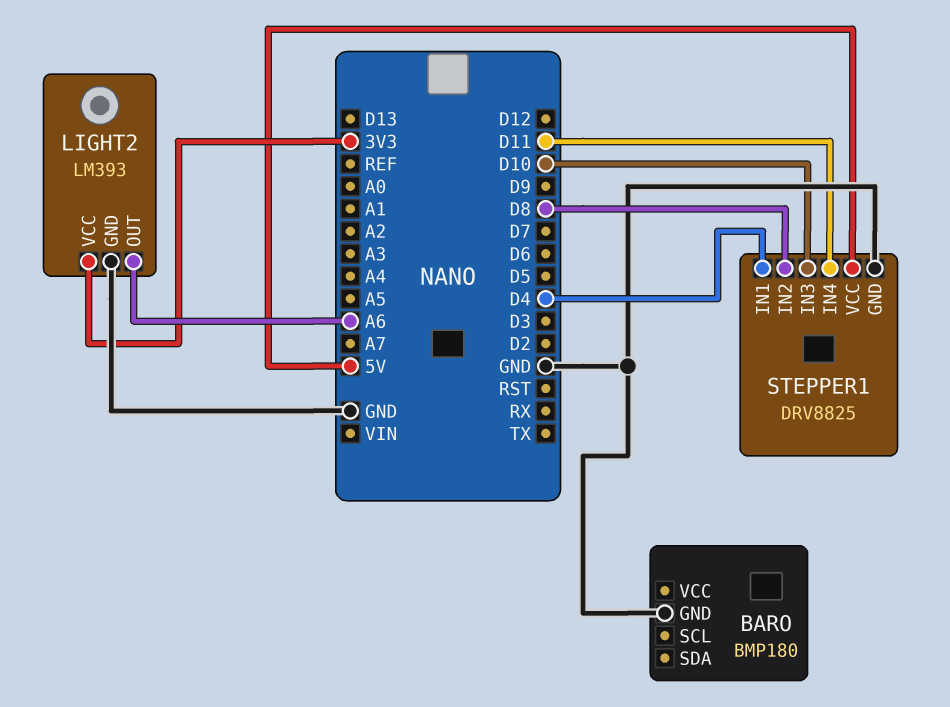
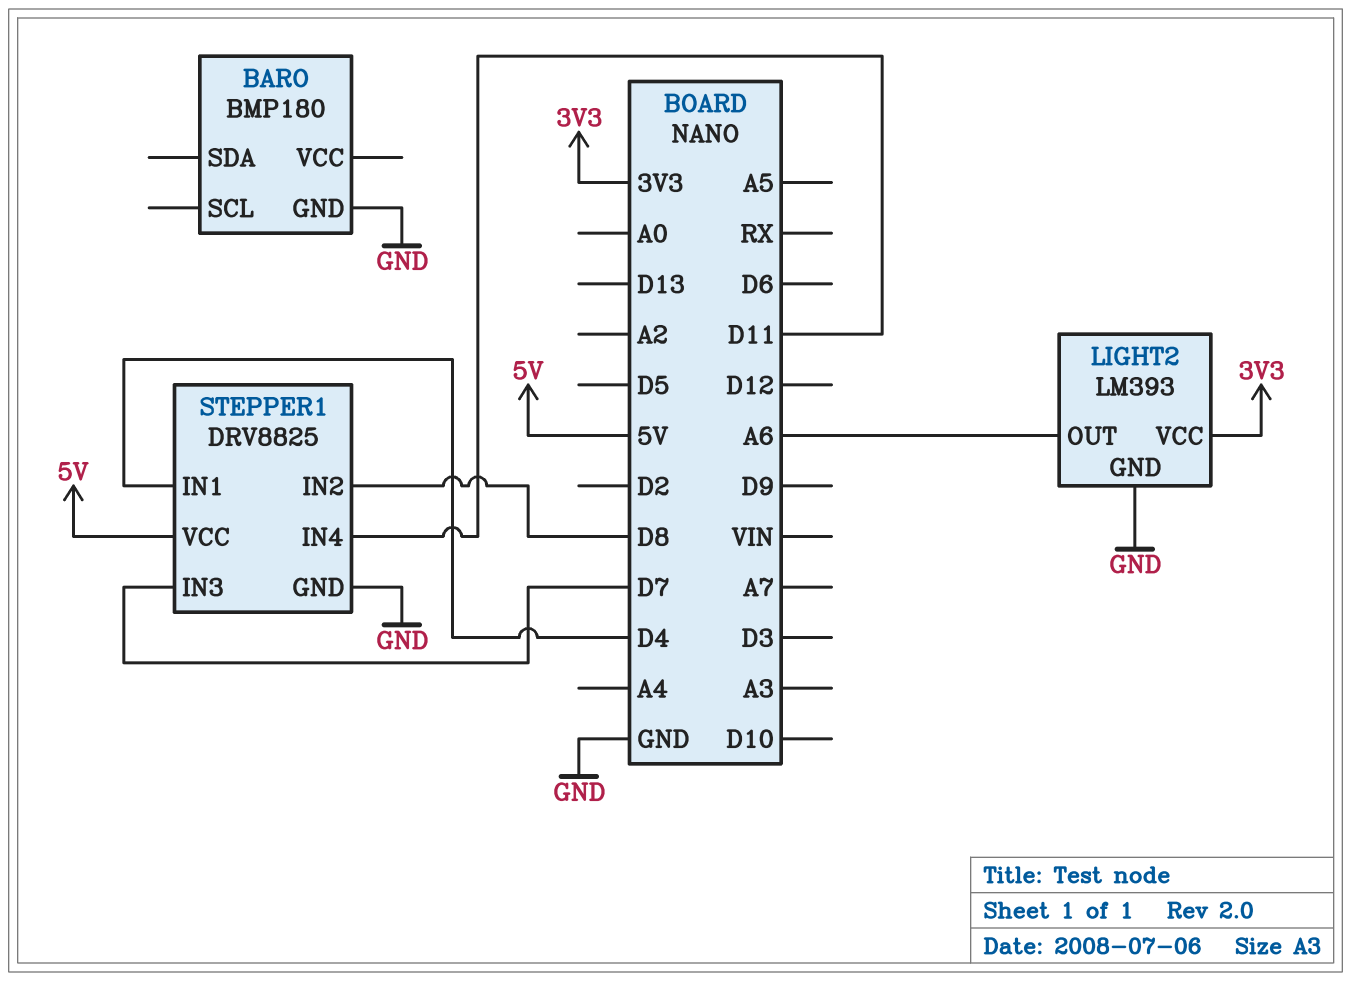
STEPPER1 pin IN3: D10 -> D7

